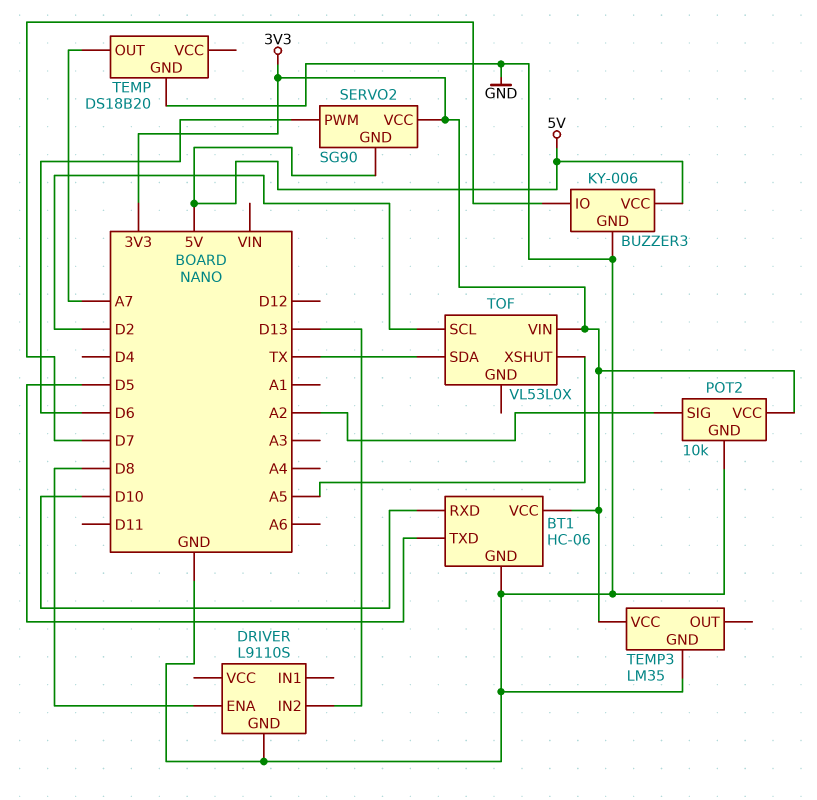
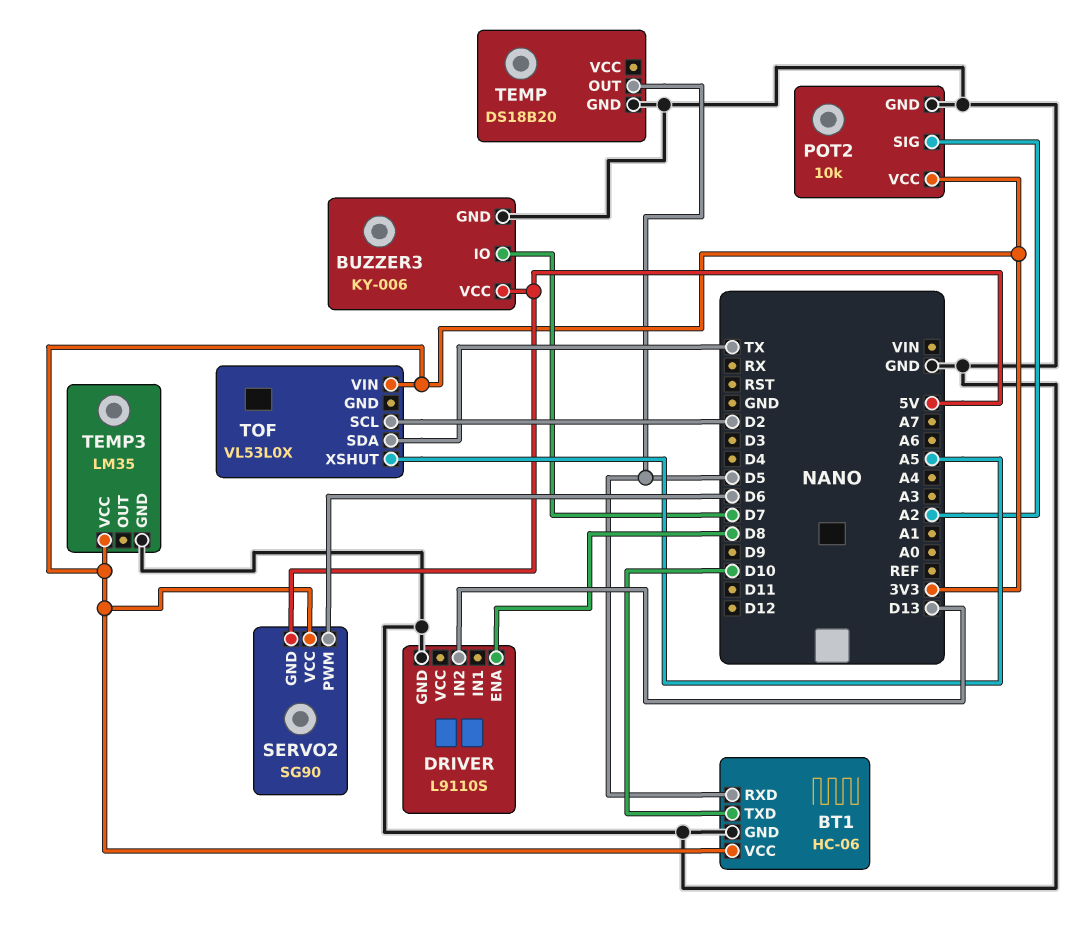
BT1 pin RXD: D10 -> D5
BT1 pin TXD: D5 -> D10
TEMP pin OUT: A7 -> D5

